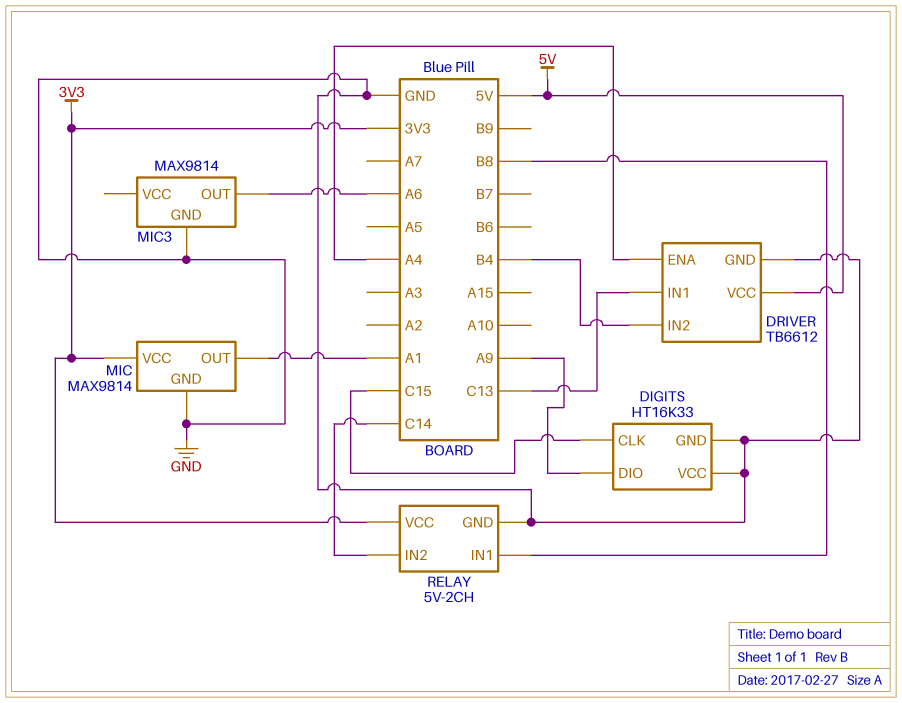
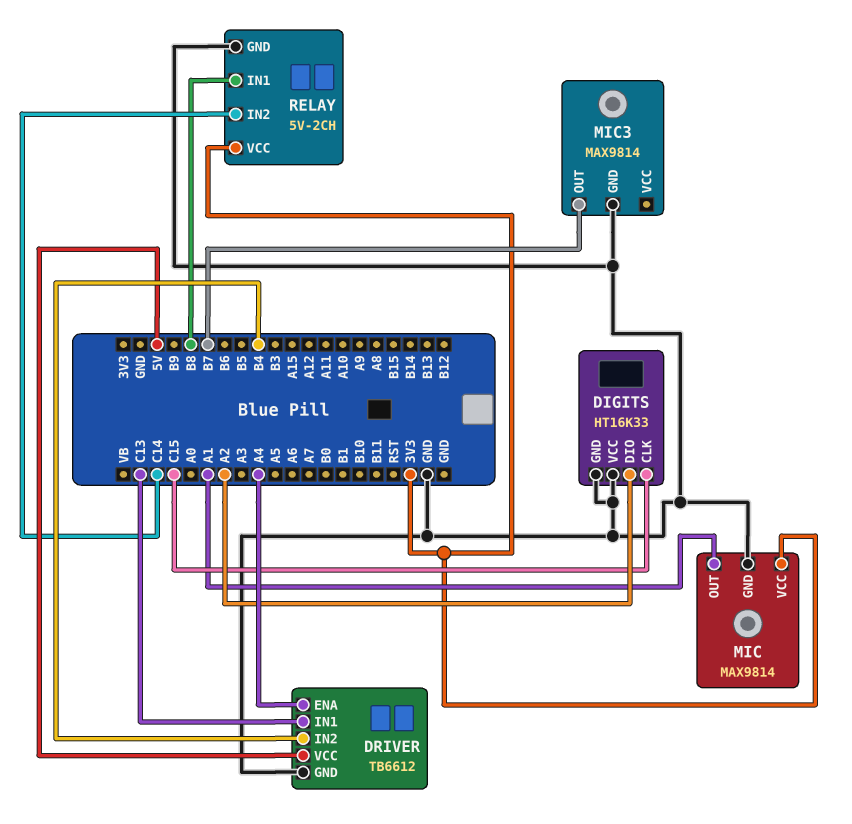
DIGITS pin DIO: A9 -> A2
MIC3 pin OUT: A6 -> B7

